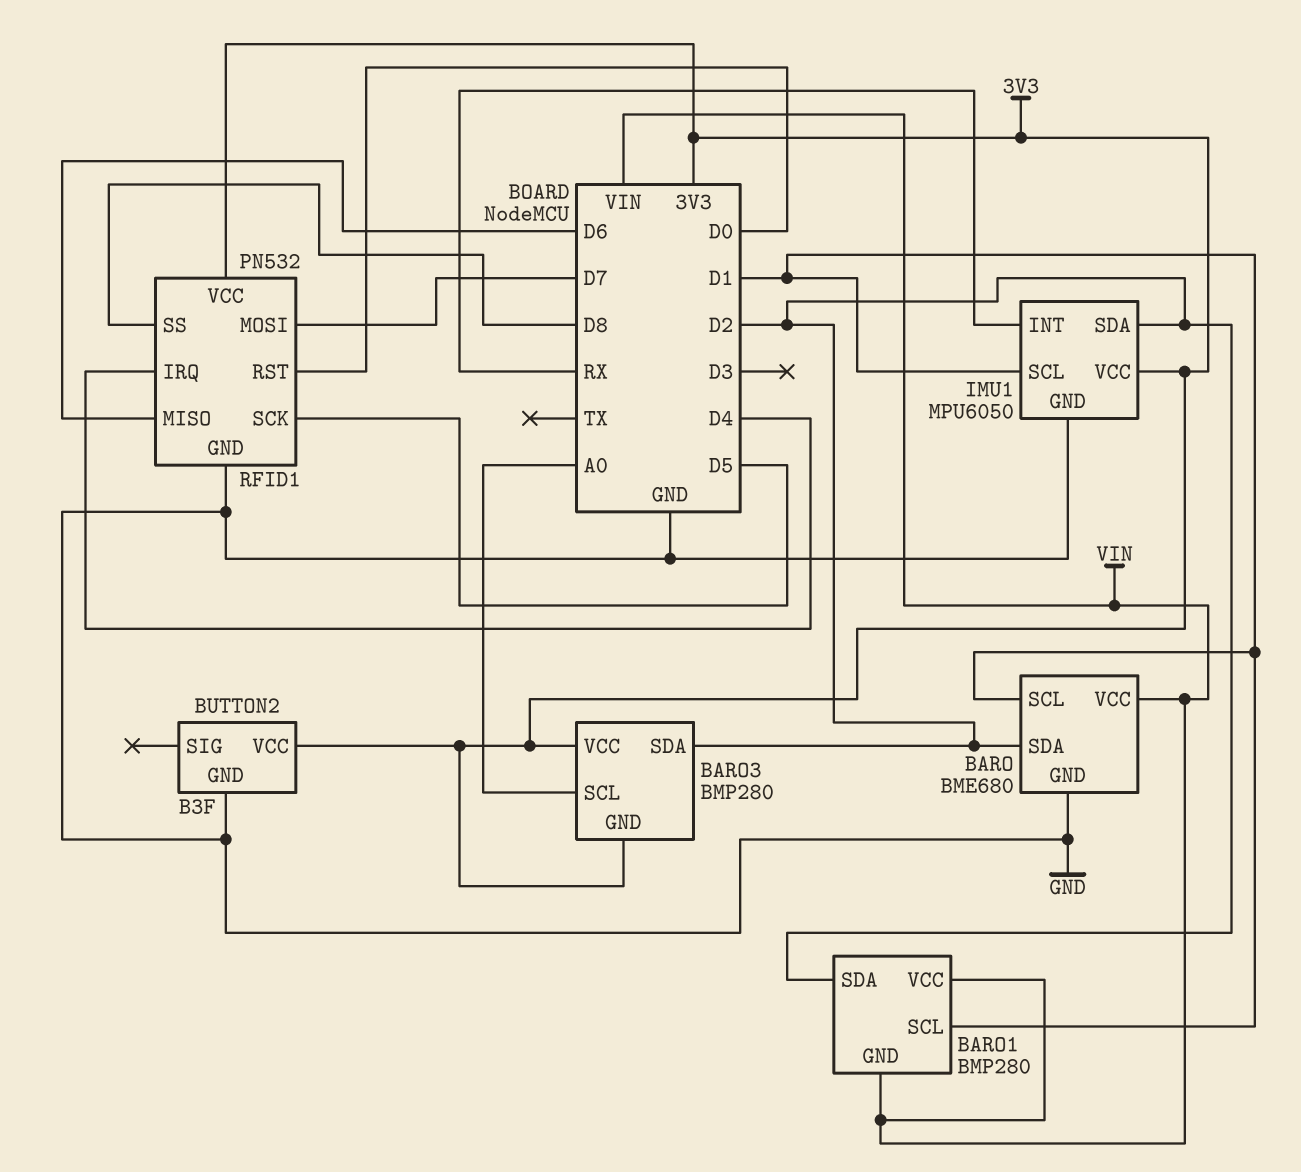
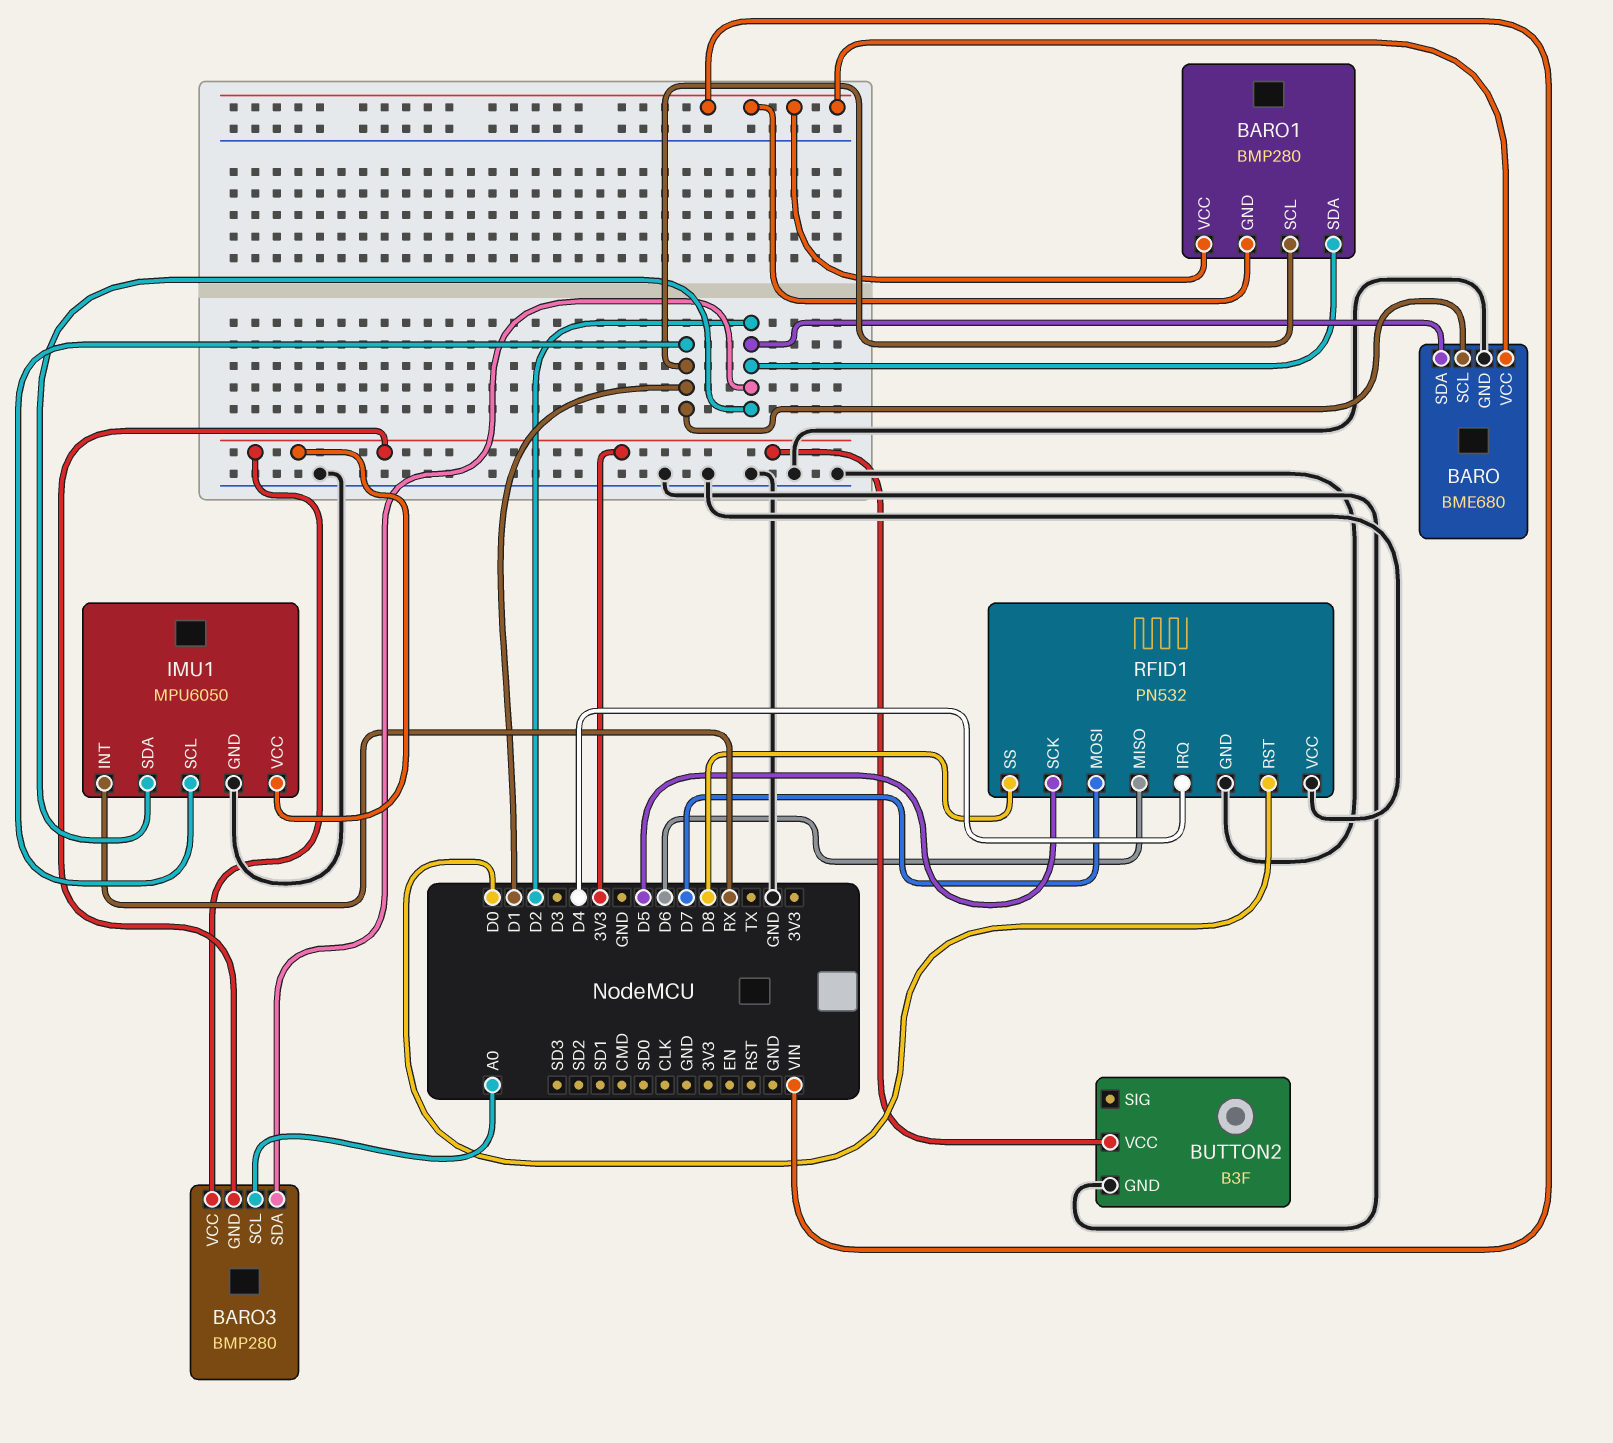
RFID1 pin VCC: 3V3 -> GND

